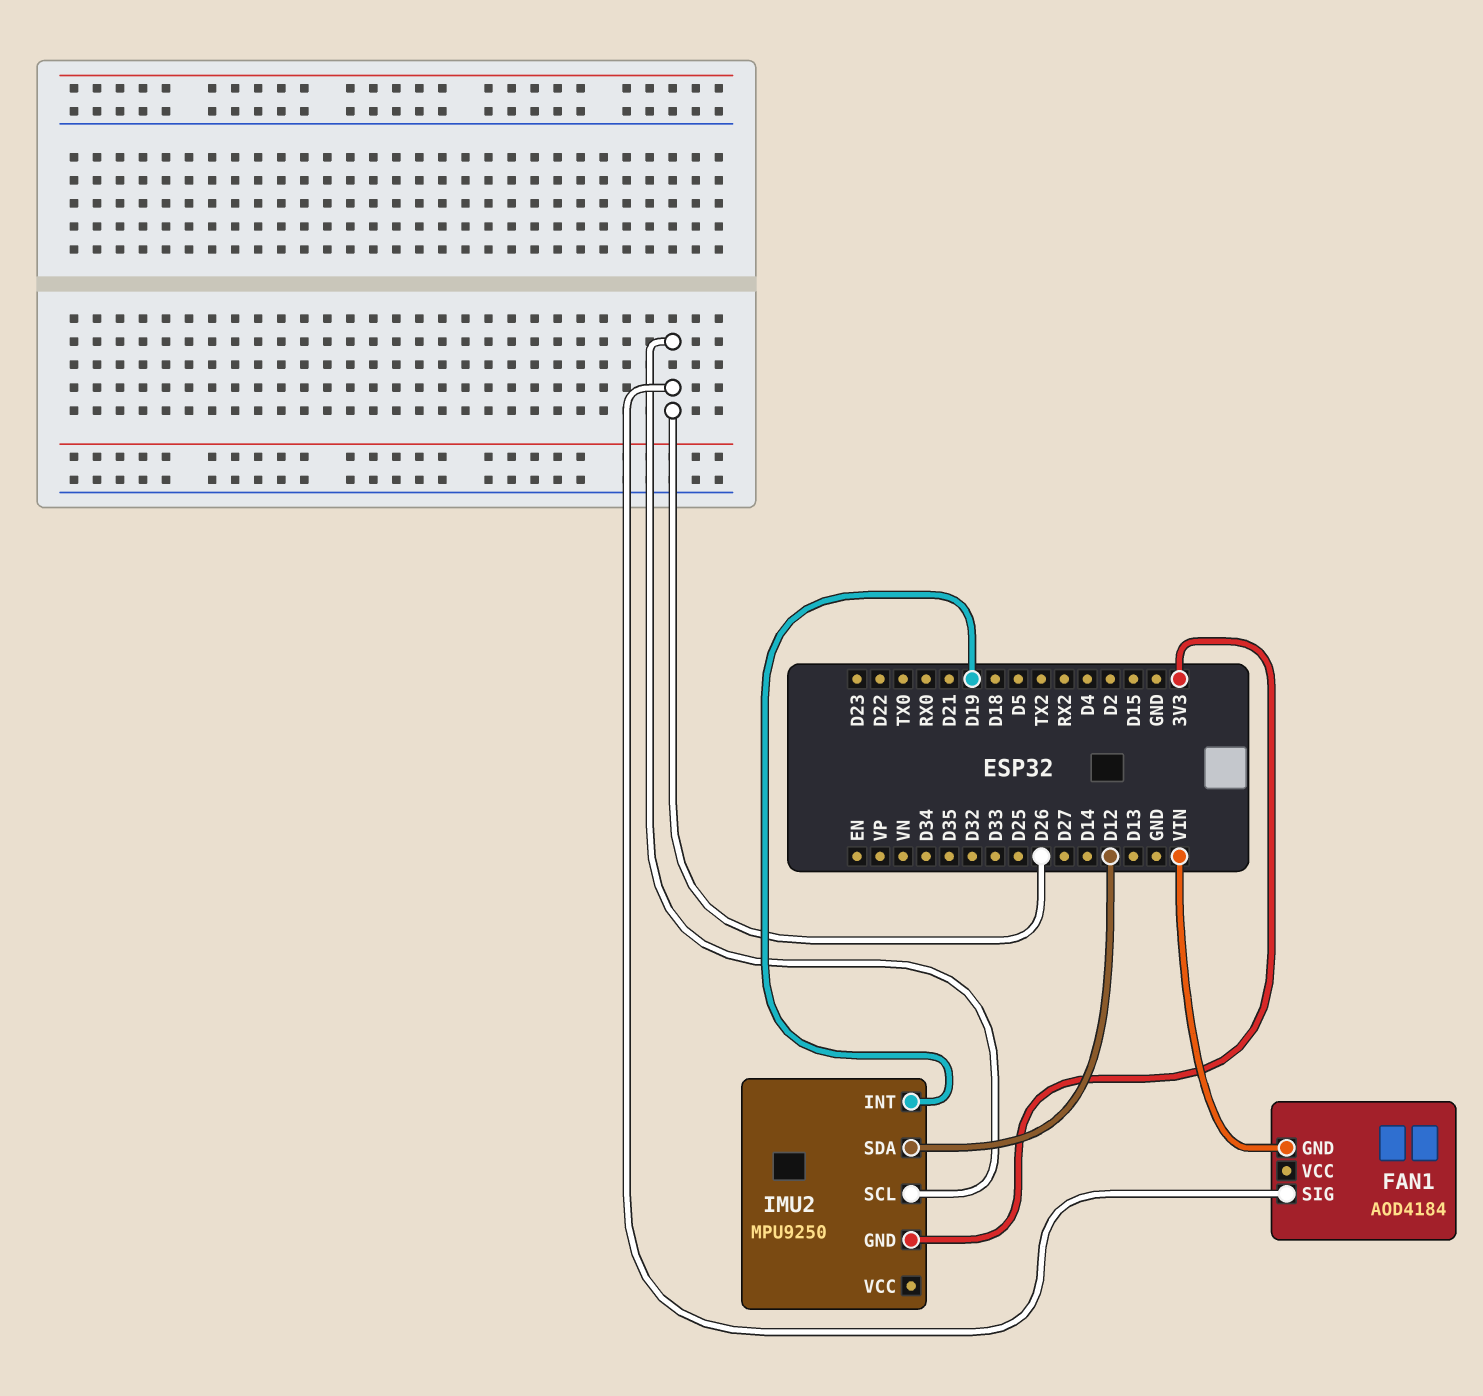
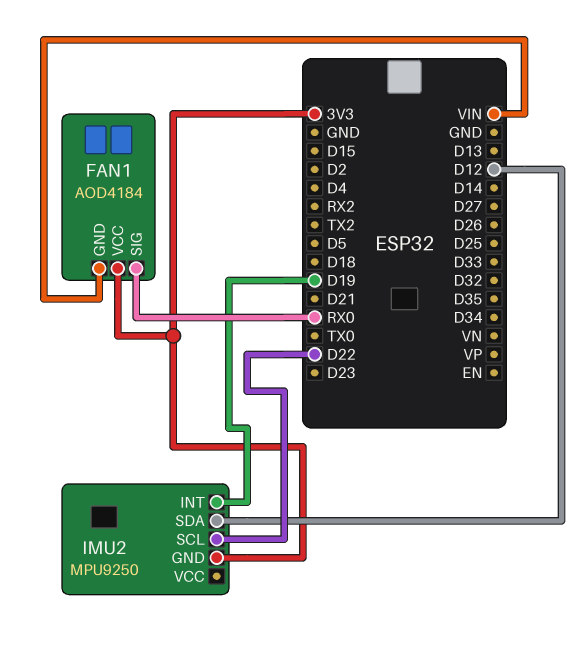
FAN1 pin SIG: D26 -> RX0
FAN1 pin VCC: none -> 3V3
IMU2 pin SCL: D26 -> D22

